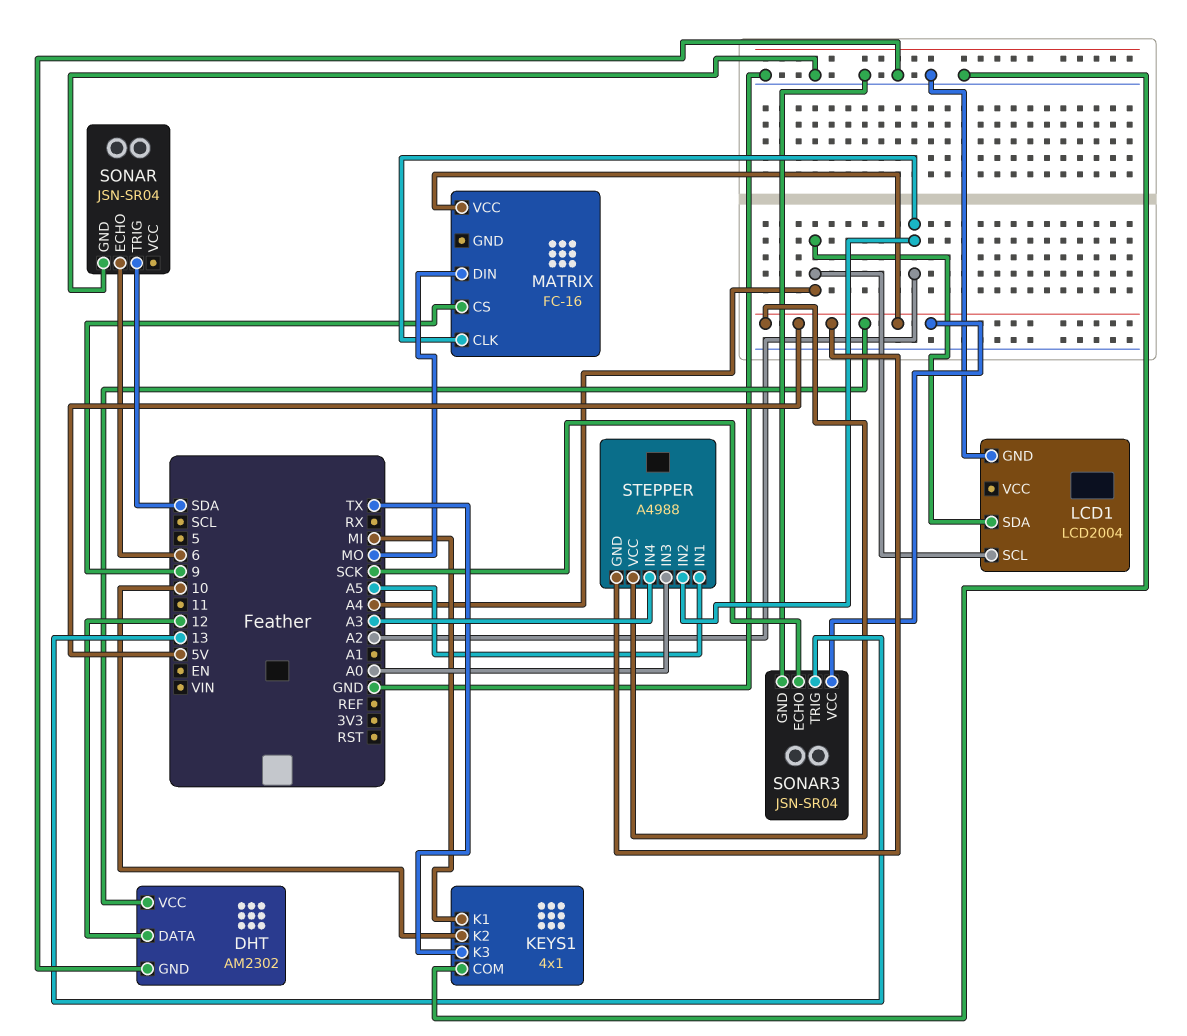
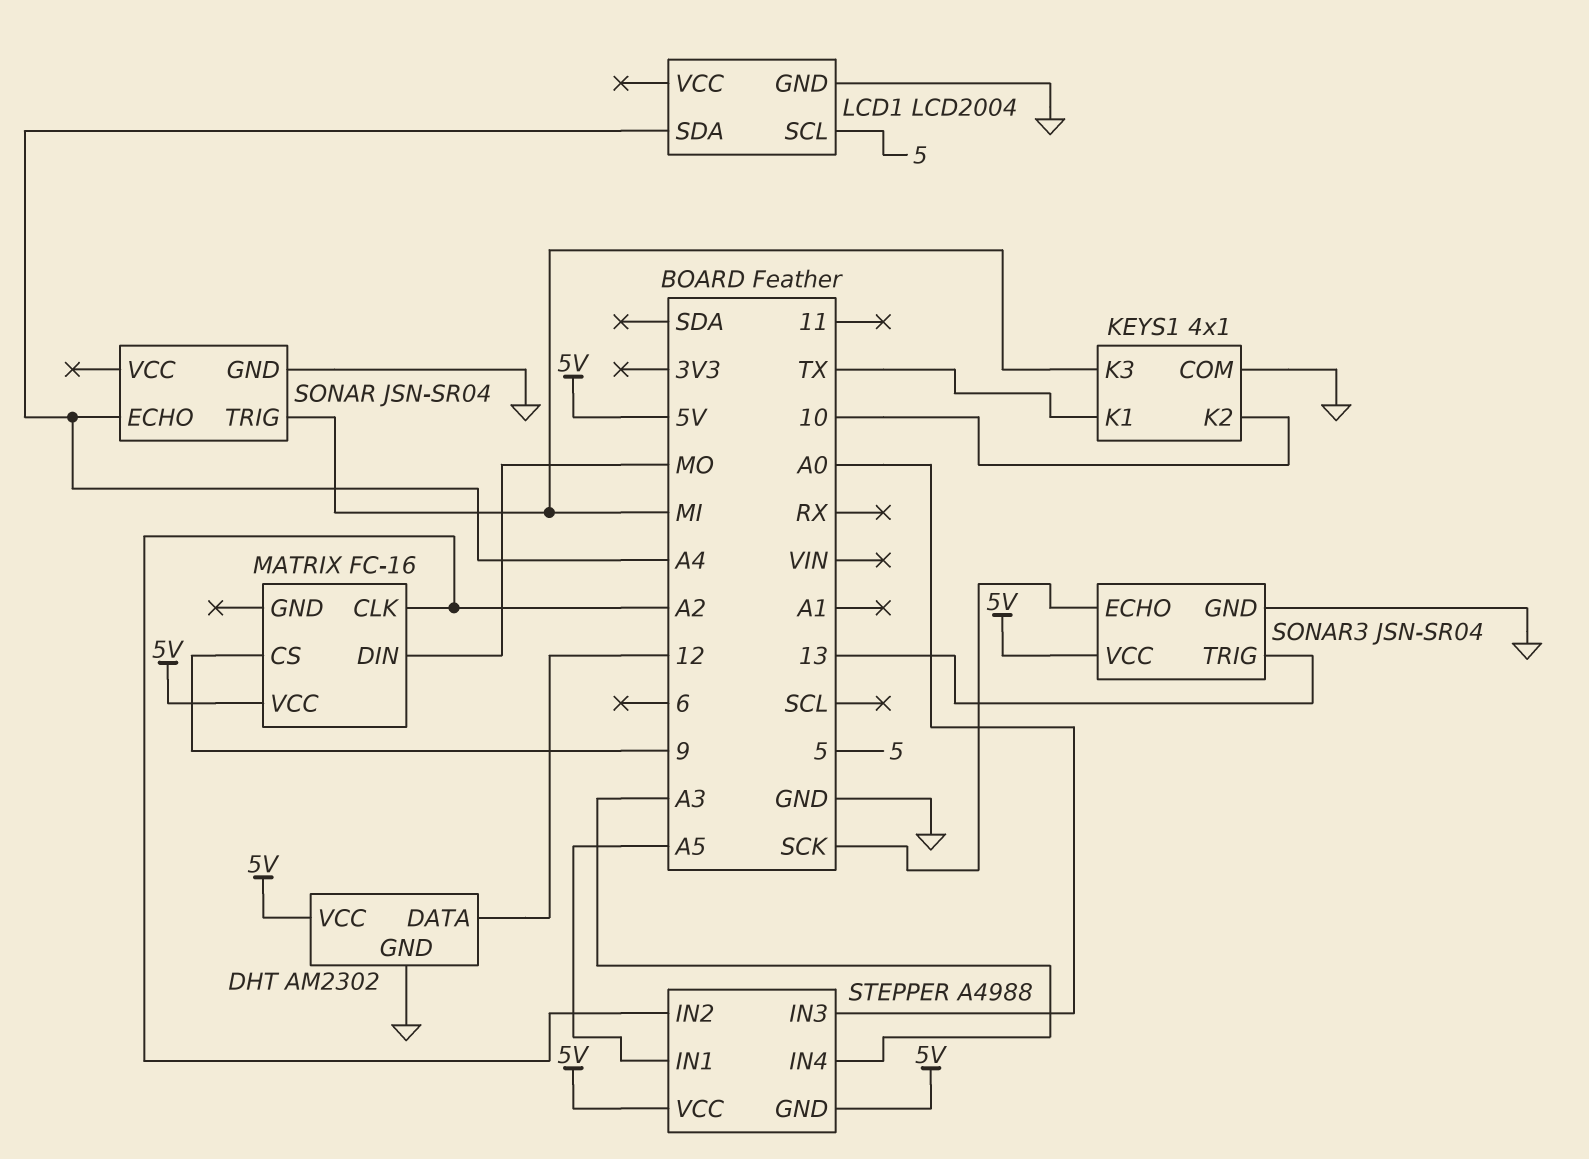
KEYS1 pin K1: MI -> TX
KEYS1 pin K3: TX -> MI
LCD1 pin SCL: A4 -> 5
SONAR pin ECHO: 6 -> A4
SONAR pin TRIG: SDA -> MI

